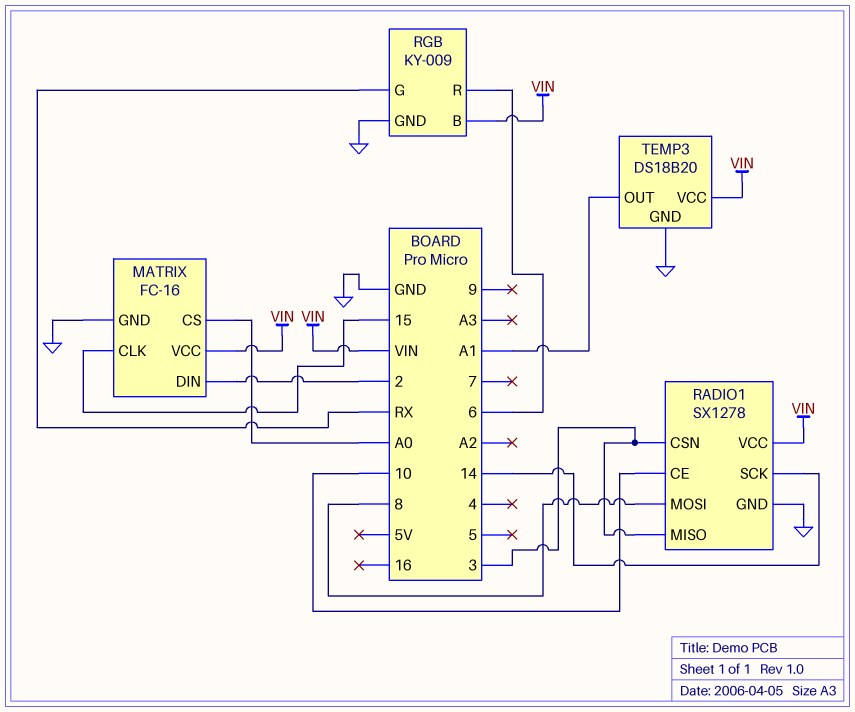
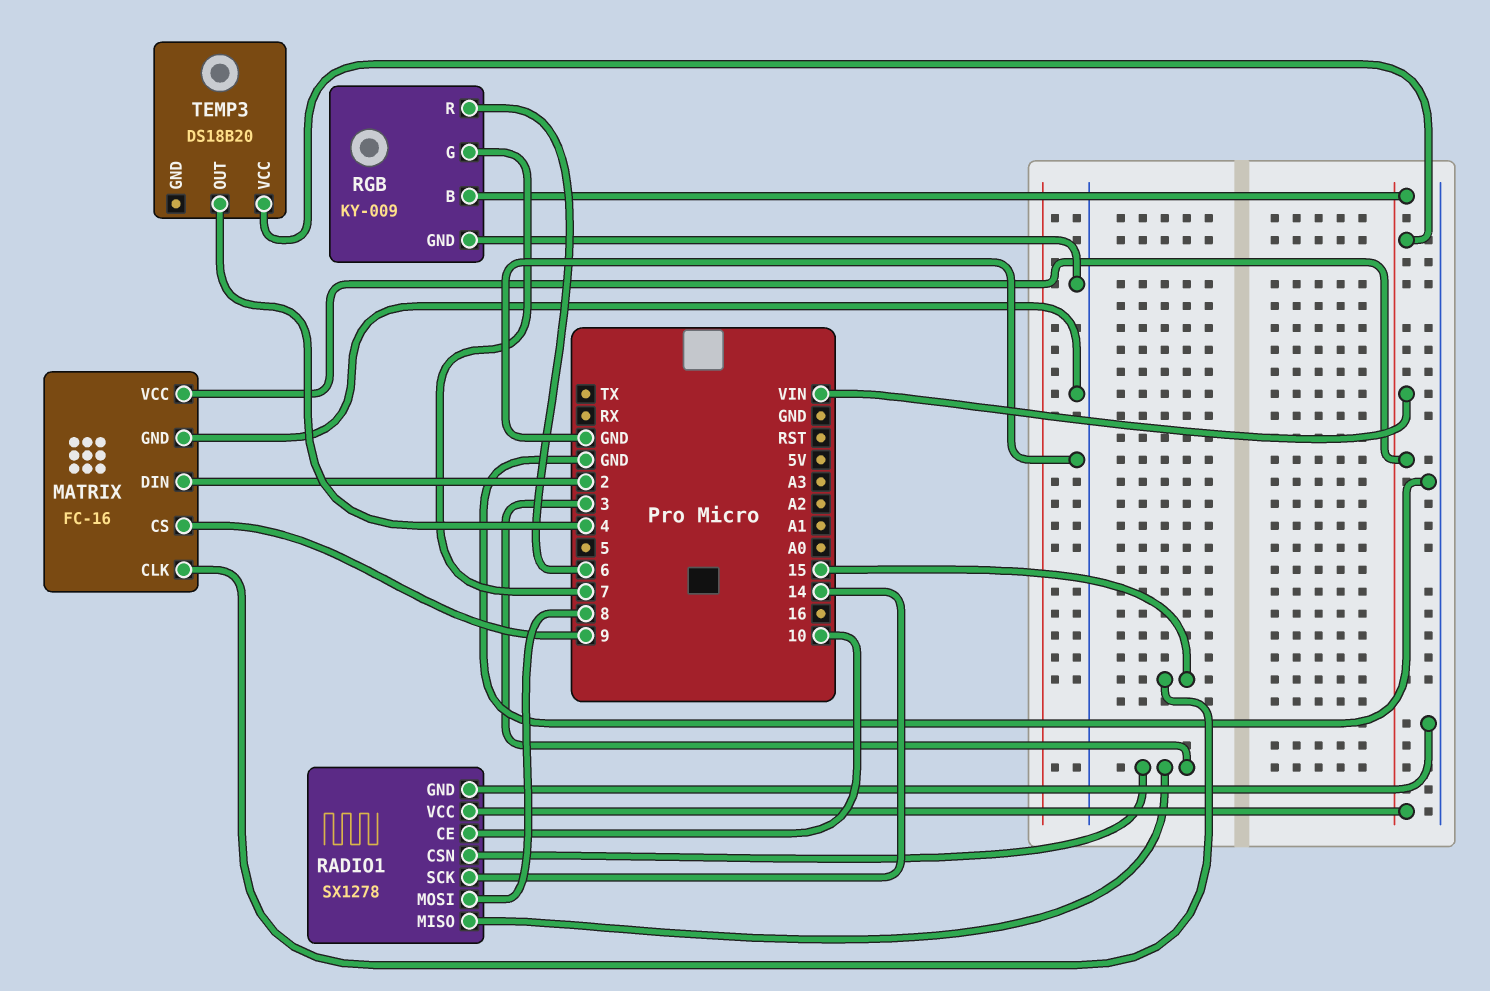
MATRIX pin CS: A0 -> 9
RGB pin G: RX -> 7
TEMP3 pin GND: GND -> none
TEMP3 pin OUT: A1 -> 4

